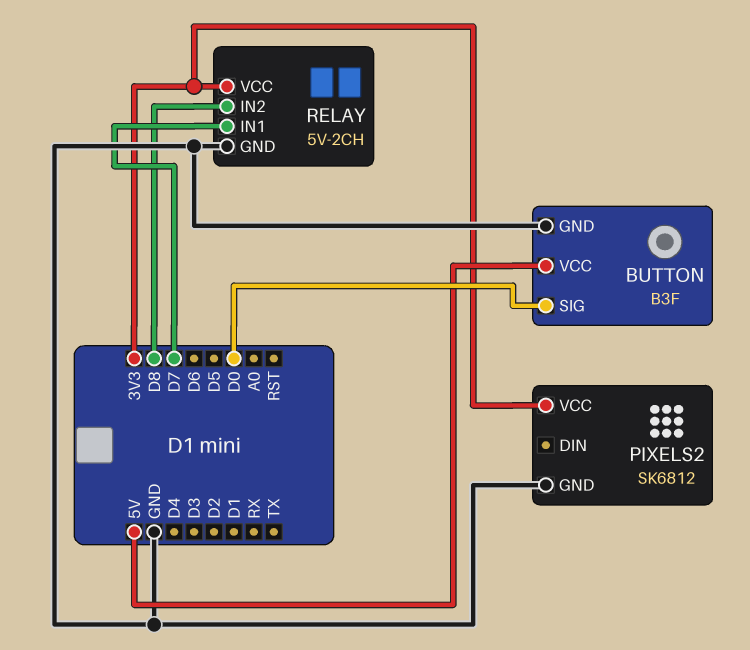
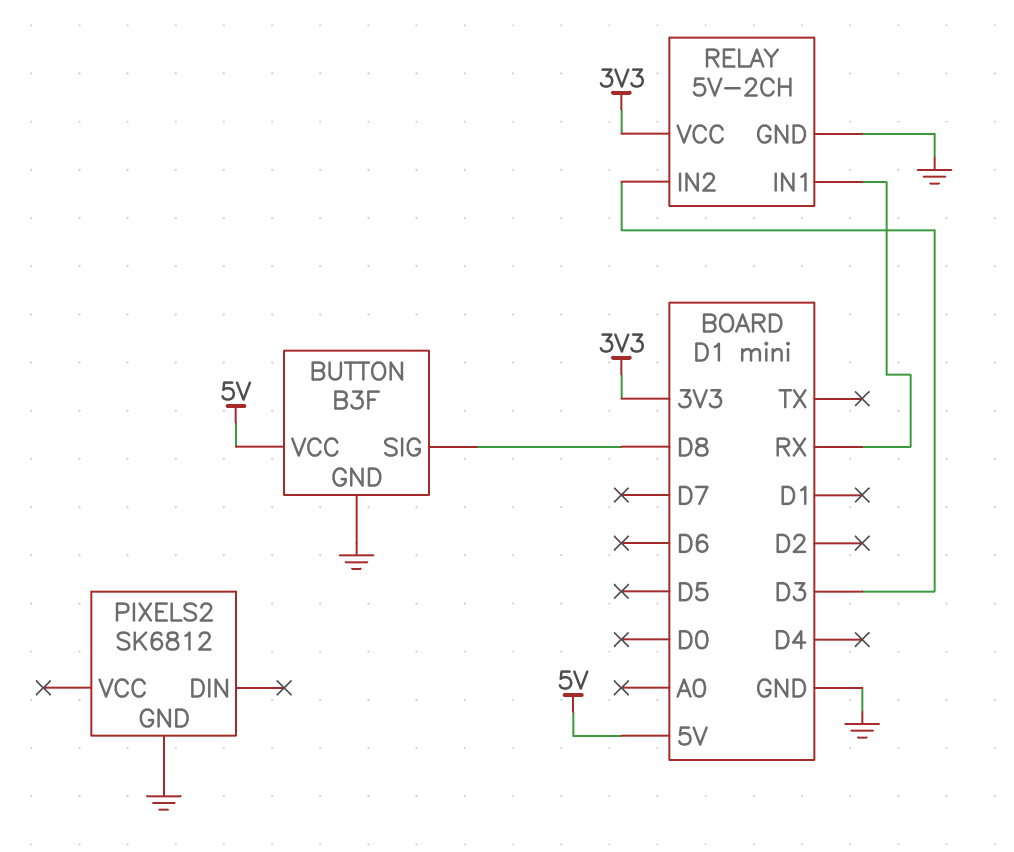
BUTTON pin SIG: D0 -> D8
PIXELS2 pin VCC: 3V3 -> none
RELAY pin IN1: D7 -> RX
RELAY pin IN2: D8 -> D3

